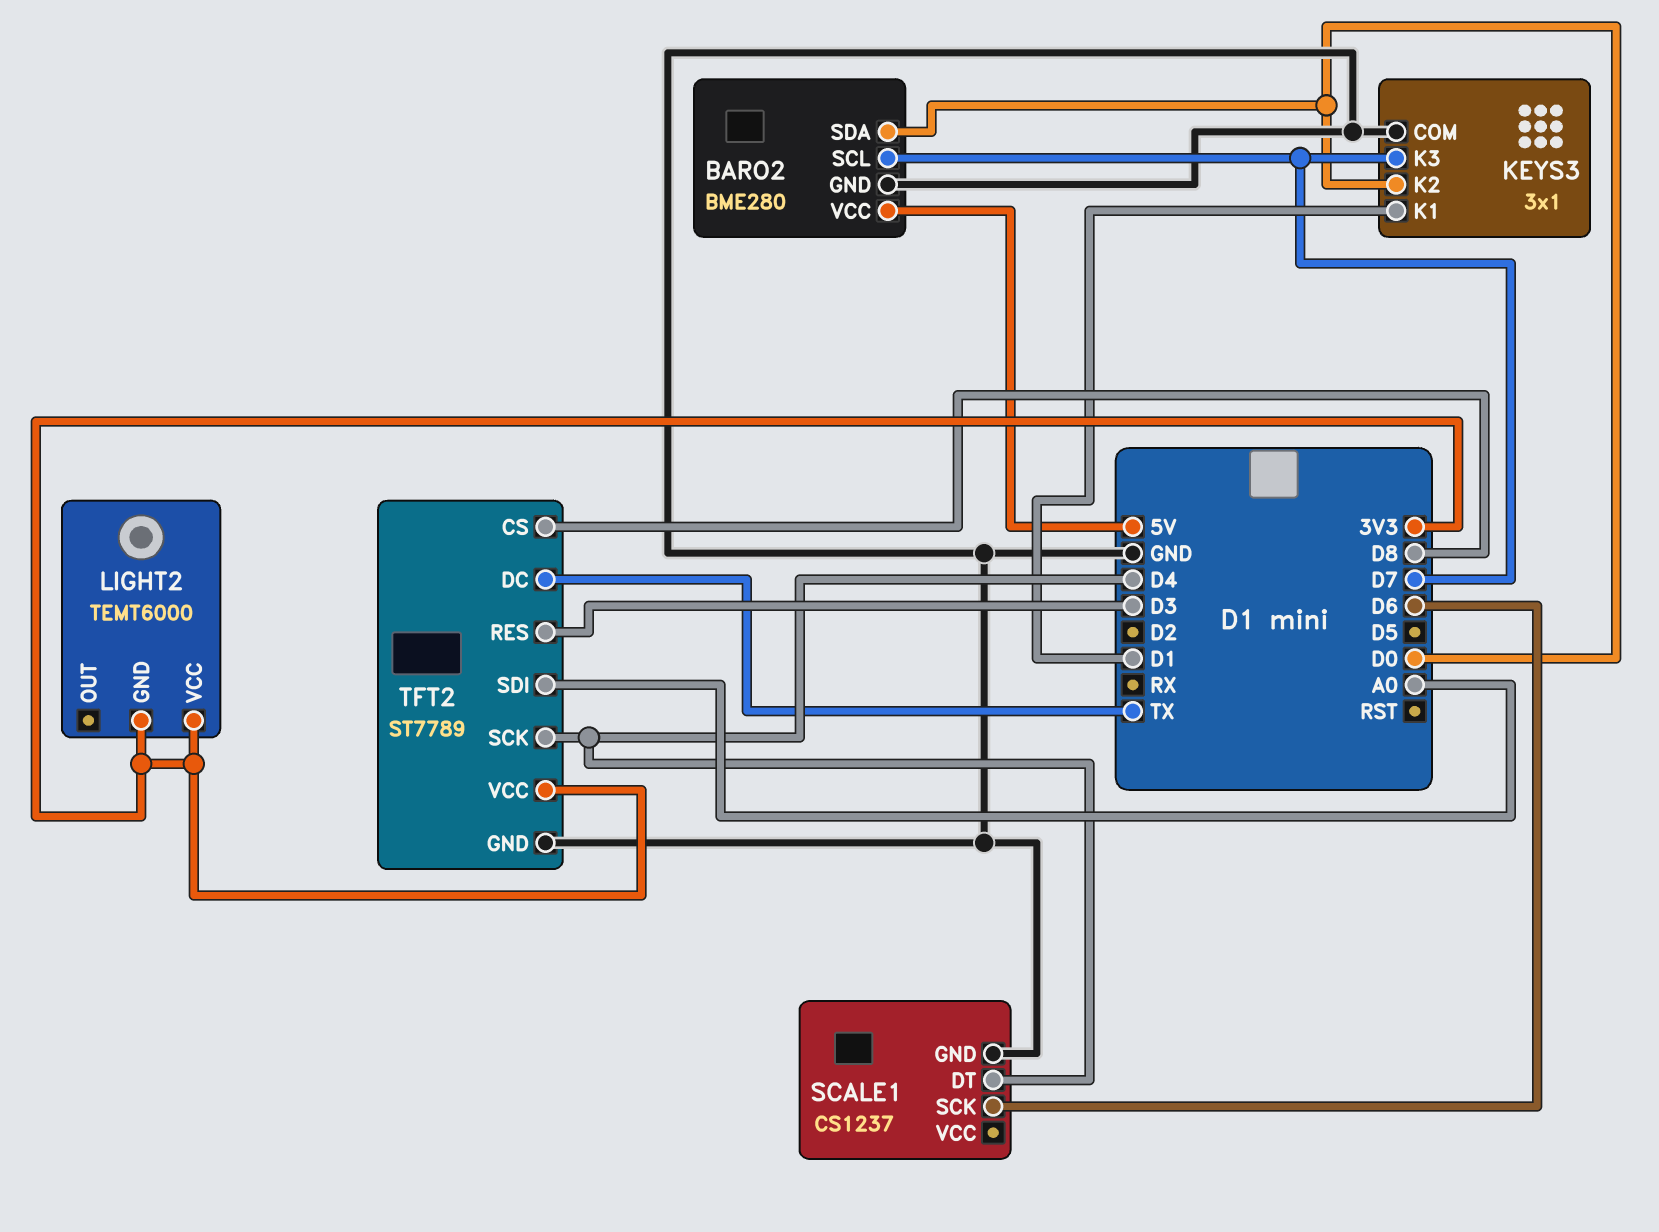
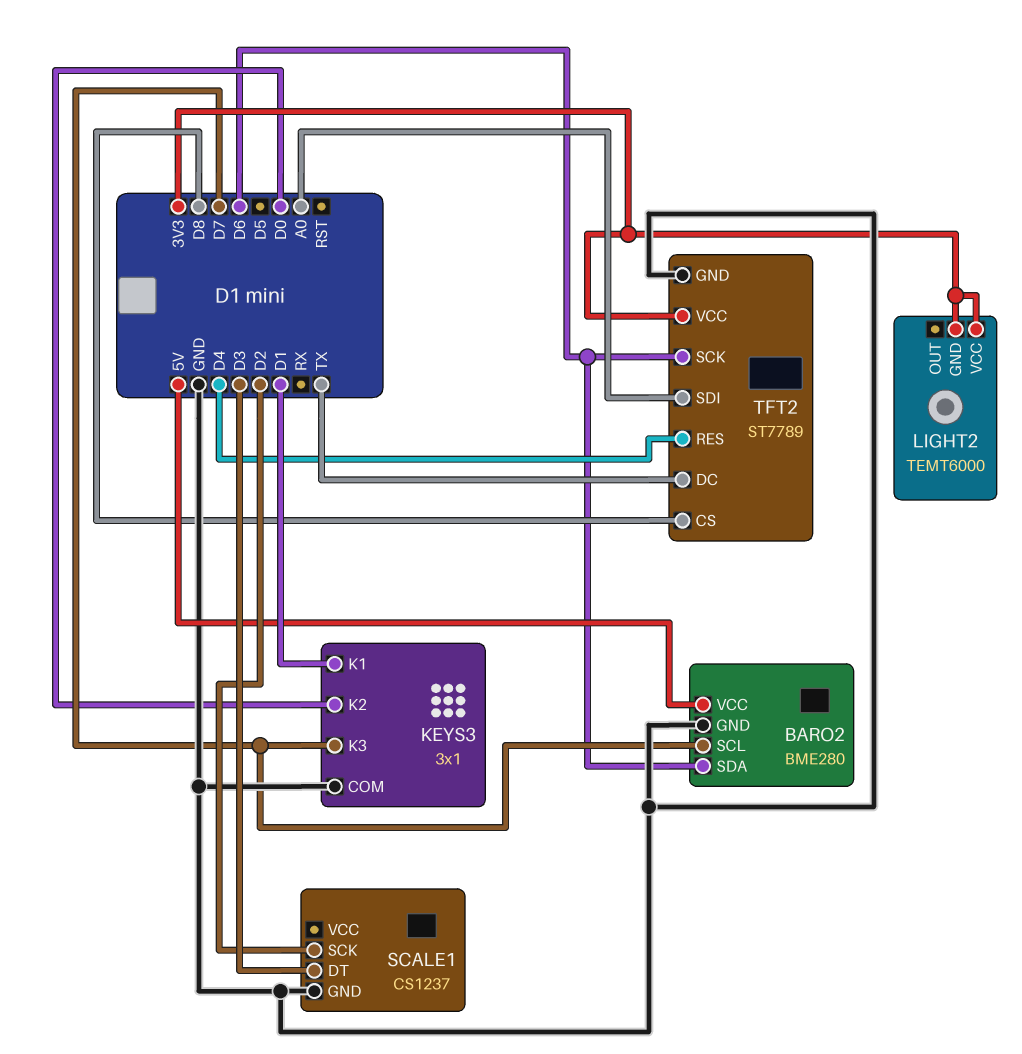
BARO2 pin SDA: D0 -> D6
SCALE1 pin DT: D4 -> D3
SCALE1 pin SCK: D6 -> D2
TFT2 pin RES: D3 -> D4
TFT2 pin SCK: D4 -> D6

